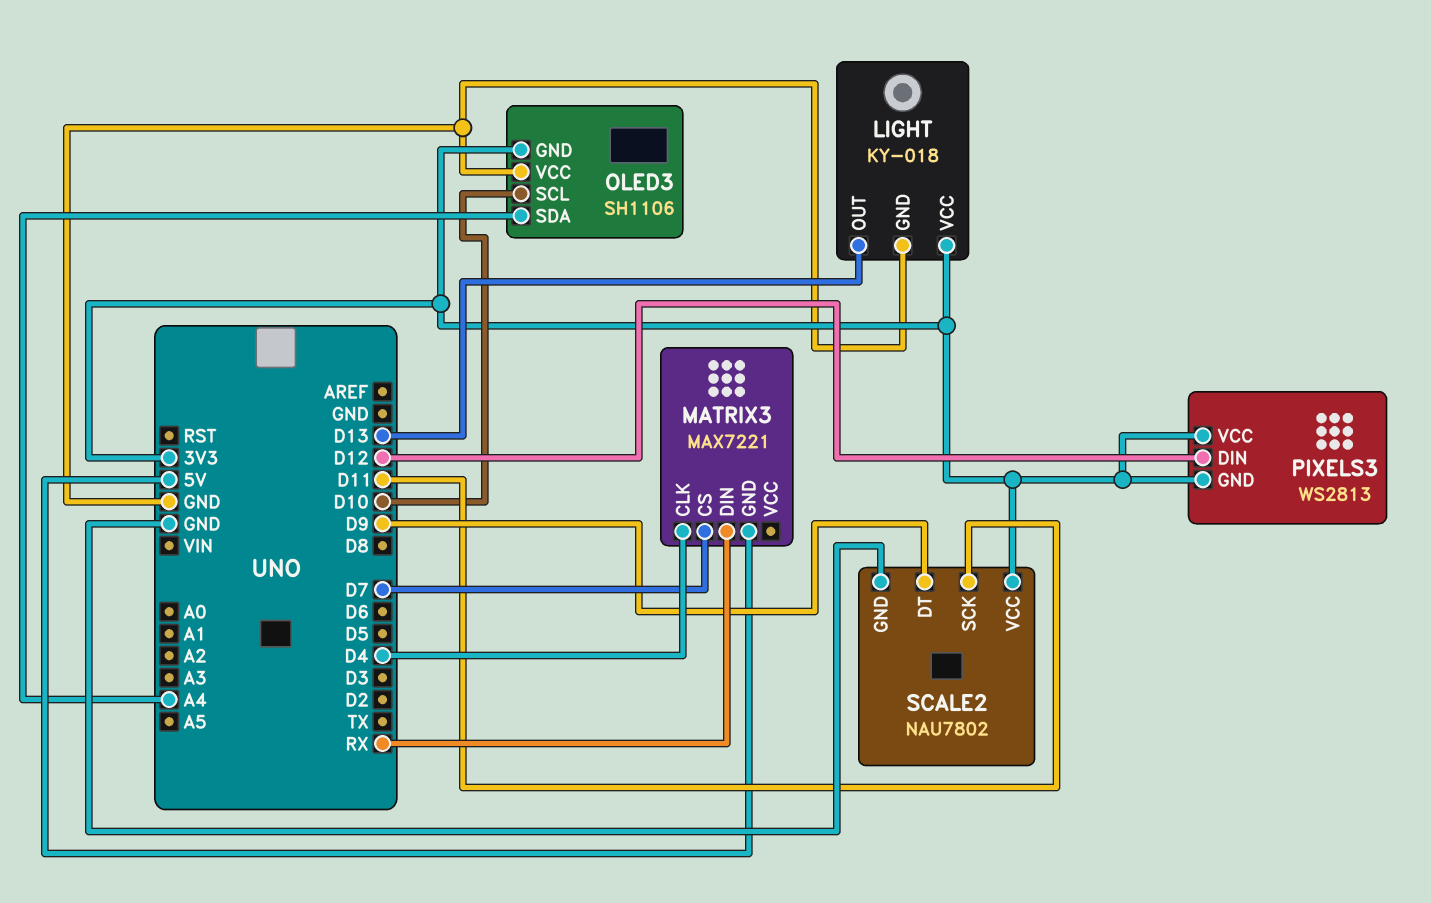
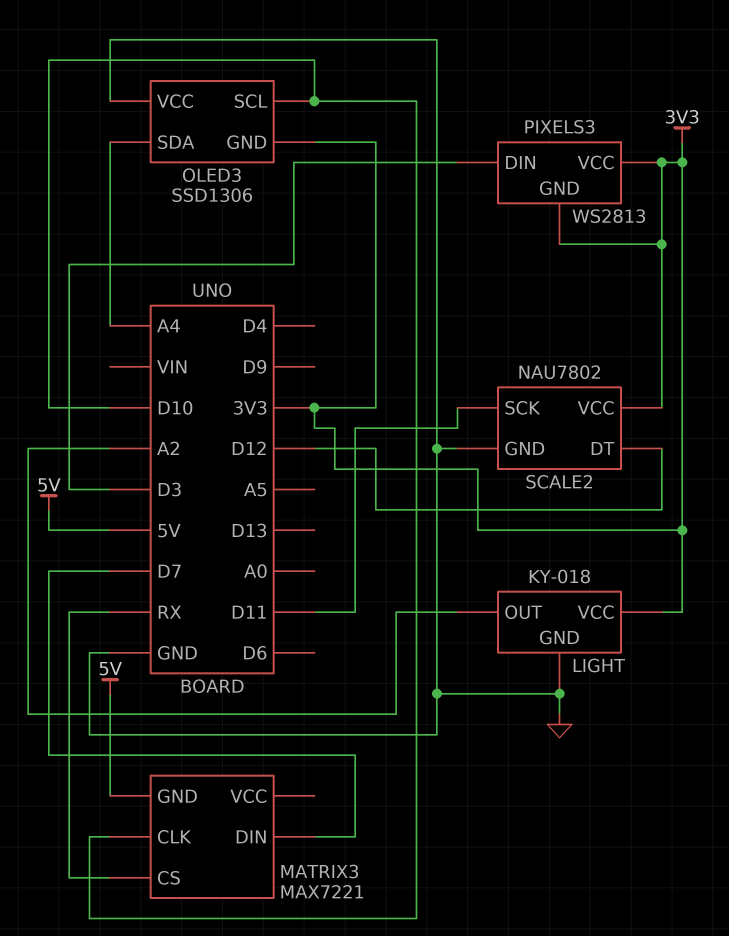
LIGHT pin OUT: D13 -> A2
MATRIX3 pin CLK: D4 -> D10
MATRIX3 pin CS: D7 -> RX
MATRIX3 pin DIN: RX -> D7
OLED3: SH1106 -> SSD1306
PIXELS3 pin DIN: D12 -> D3
SCALE2 pin DT: D9 -> D12

